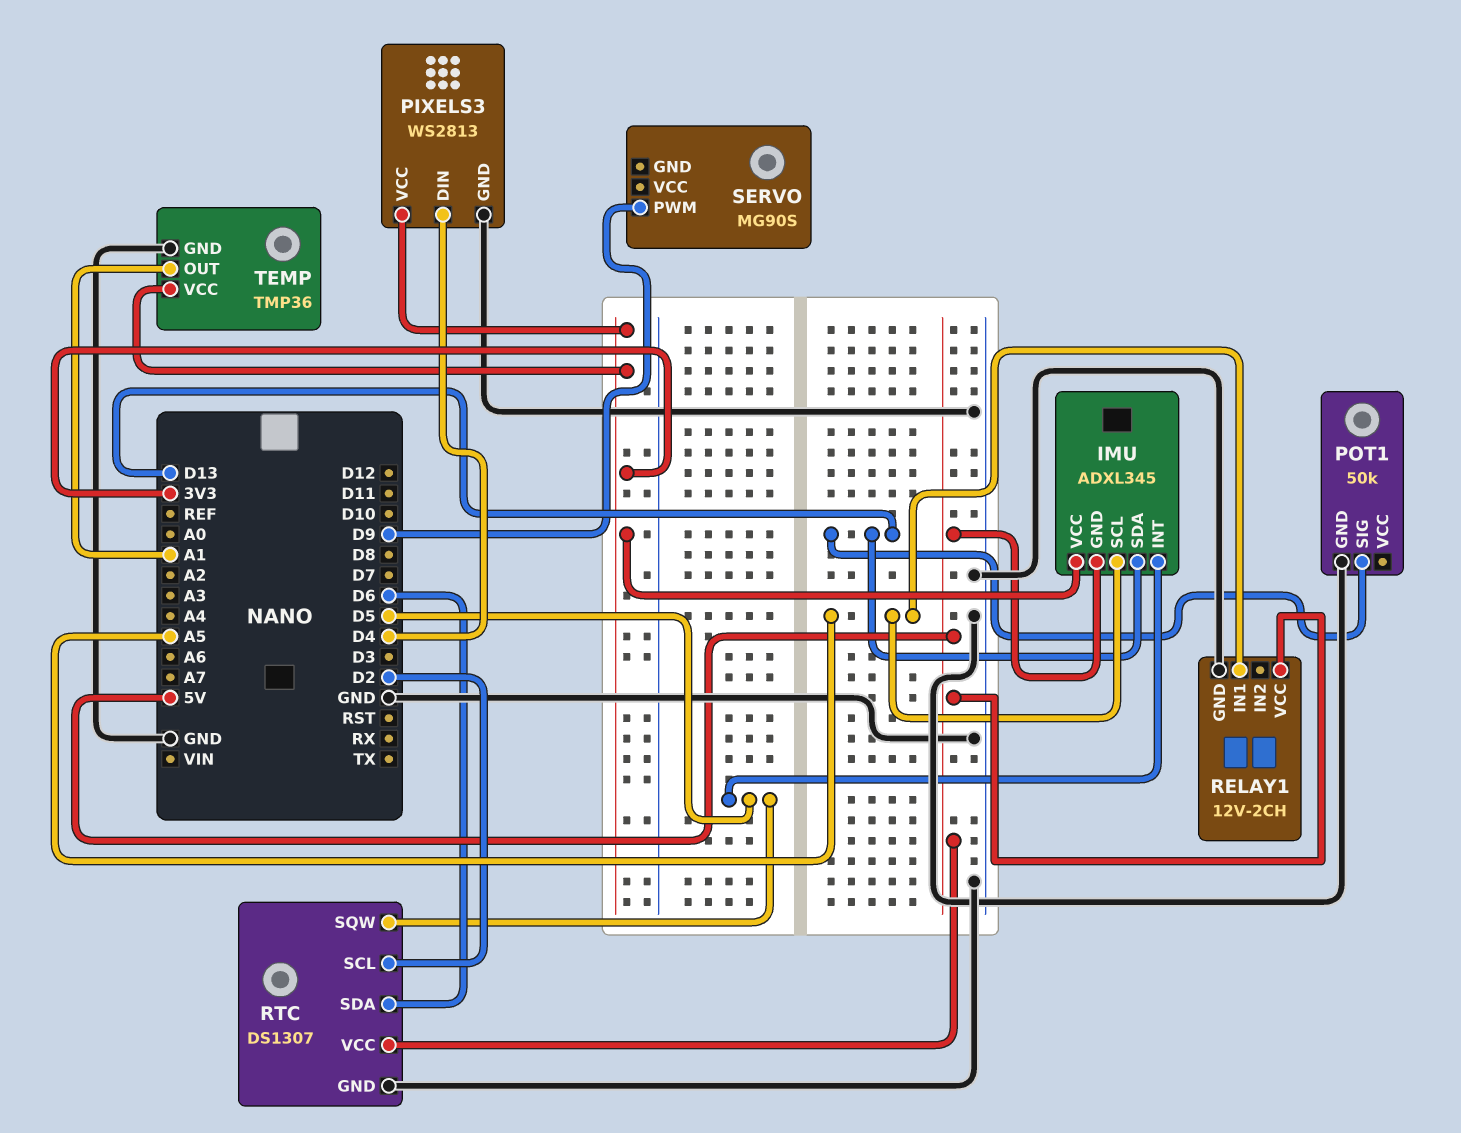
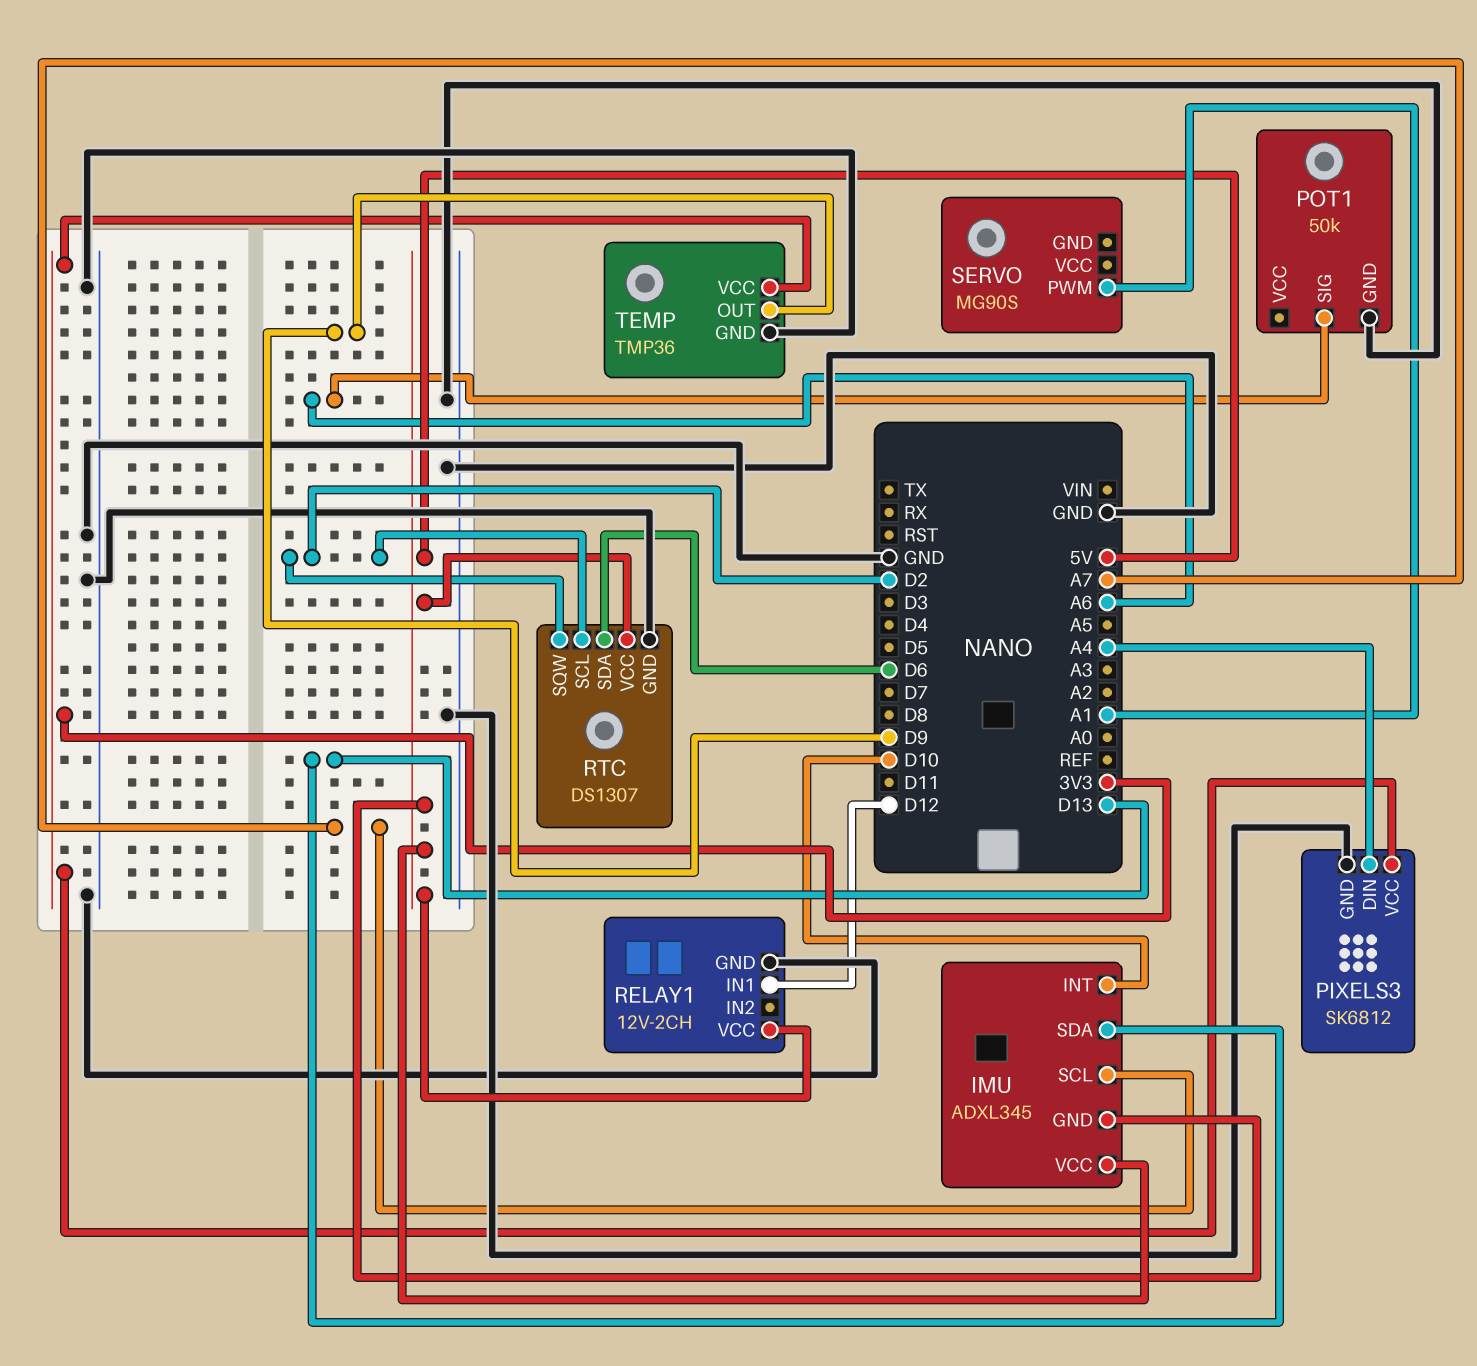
IMU pin INT: D5 -> D10
IMU pin SCL: A5 -> A7
IMU pin VCC: 3V3 -> 5V
PIXELS3: WS2813 -> SK6812
PIXELS3 pin DIN: D4 -> A4
POT1 pin SIG: D13 -> A6
RELAY1 pin IN1: A5 -> D12
RTC pin SQW: D5 -> D2
SERVO pin PWM: D9 -> A1
TEMP pin OUT: A1 -> D9

